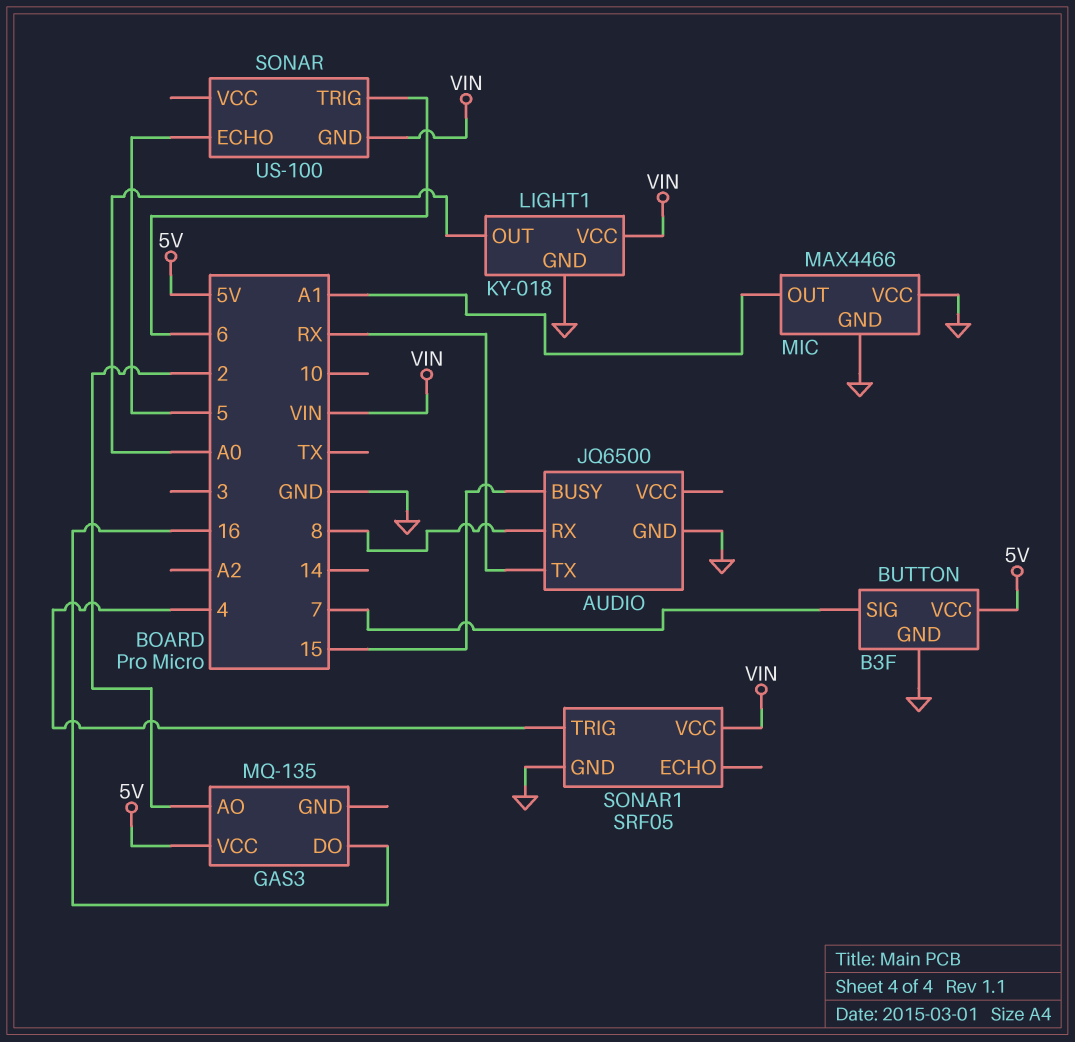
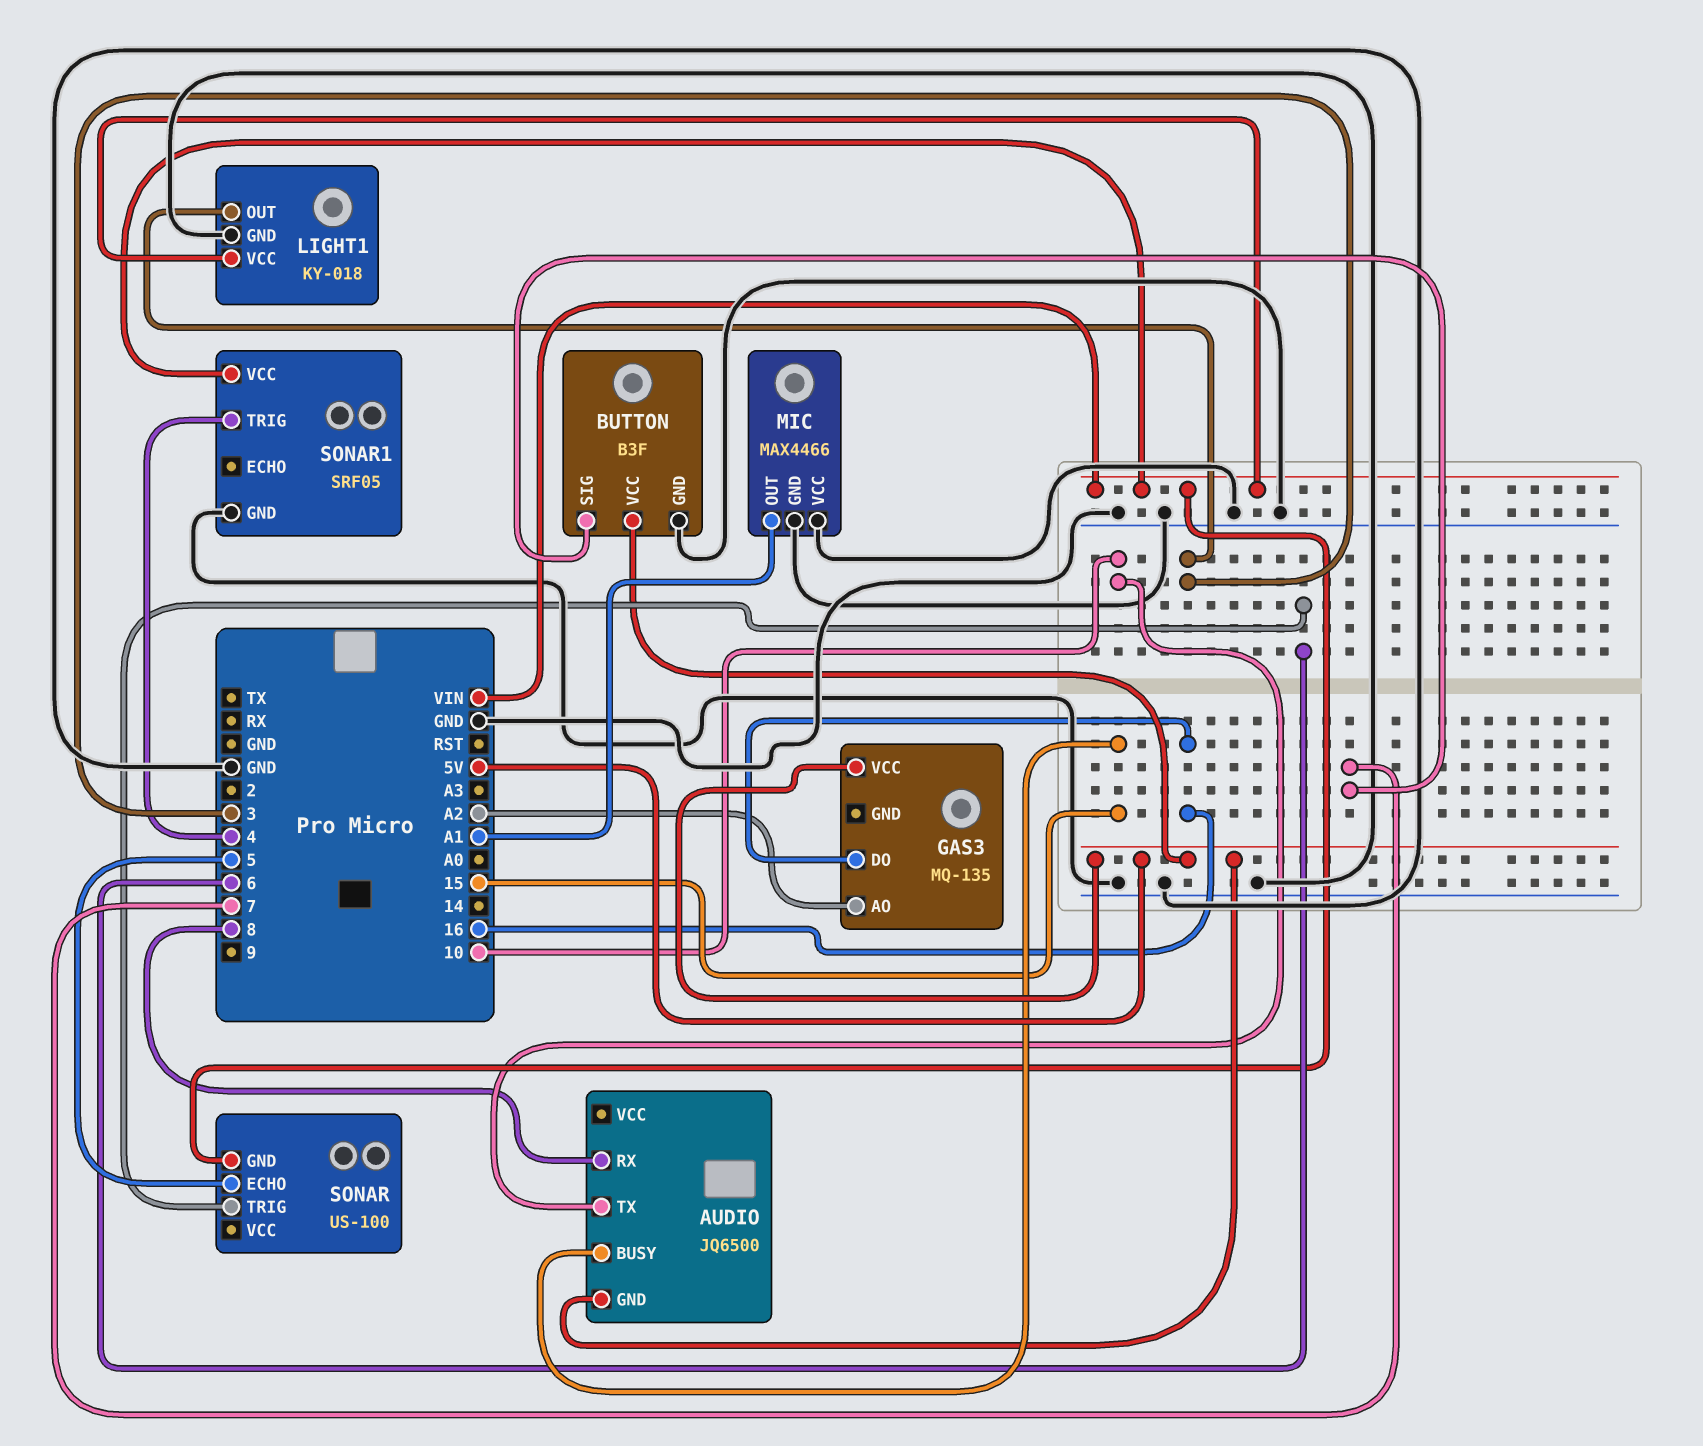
AUDIO pin GND: GND -> 5V
AUDIO pin TX: RX -> 10
GAS3 pin AO: 2 -> A2
LIGHT1 pin OUT: A0 -> 3

